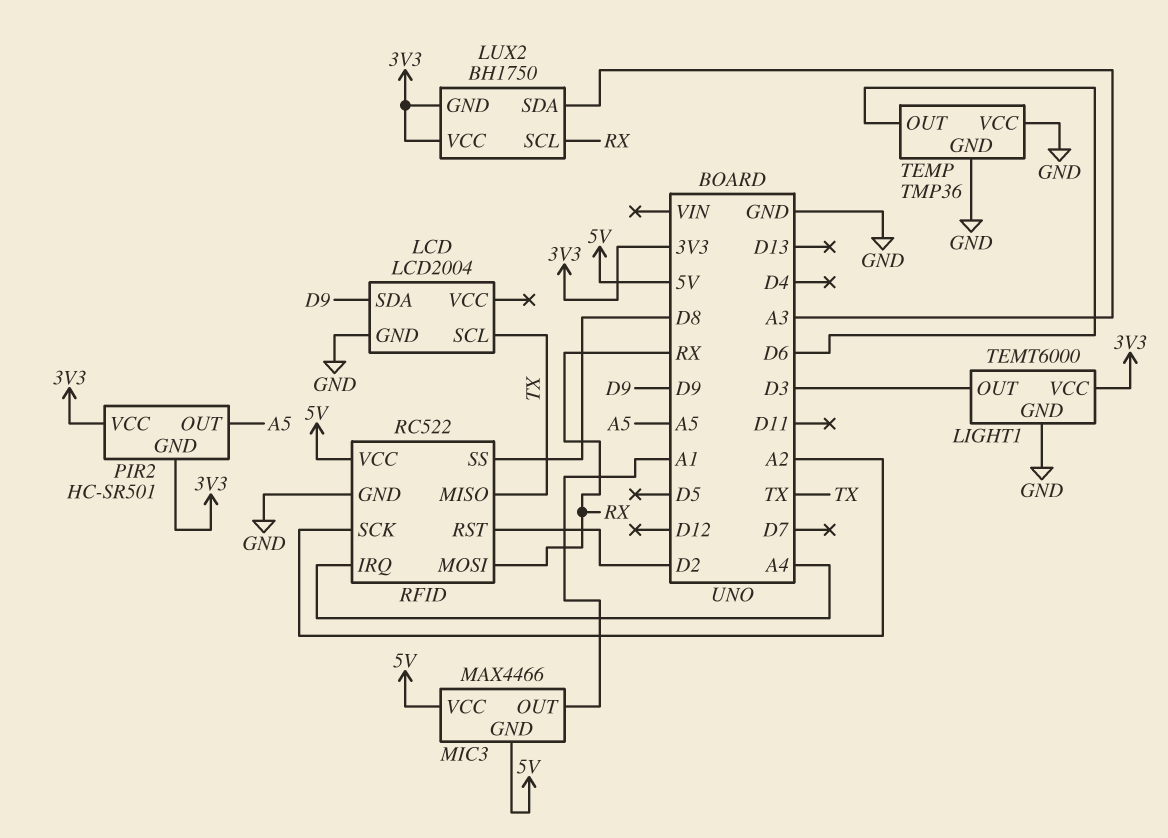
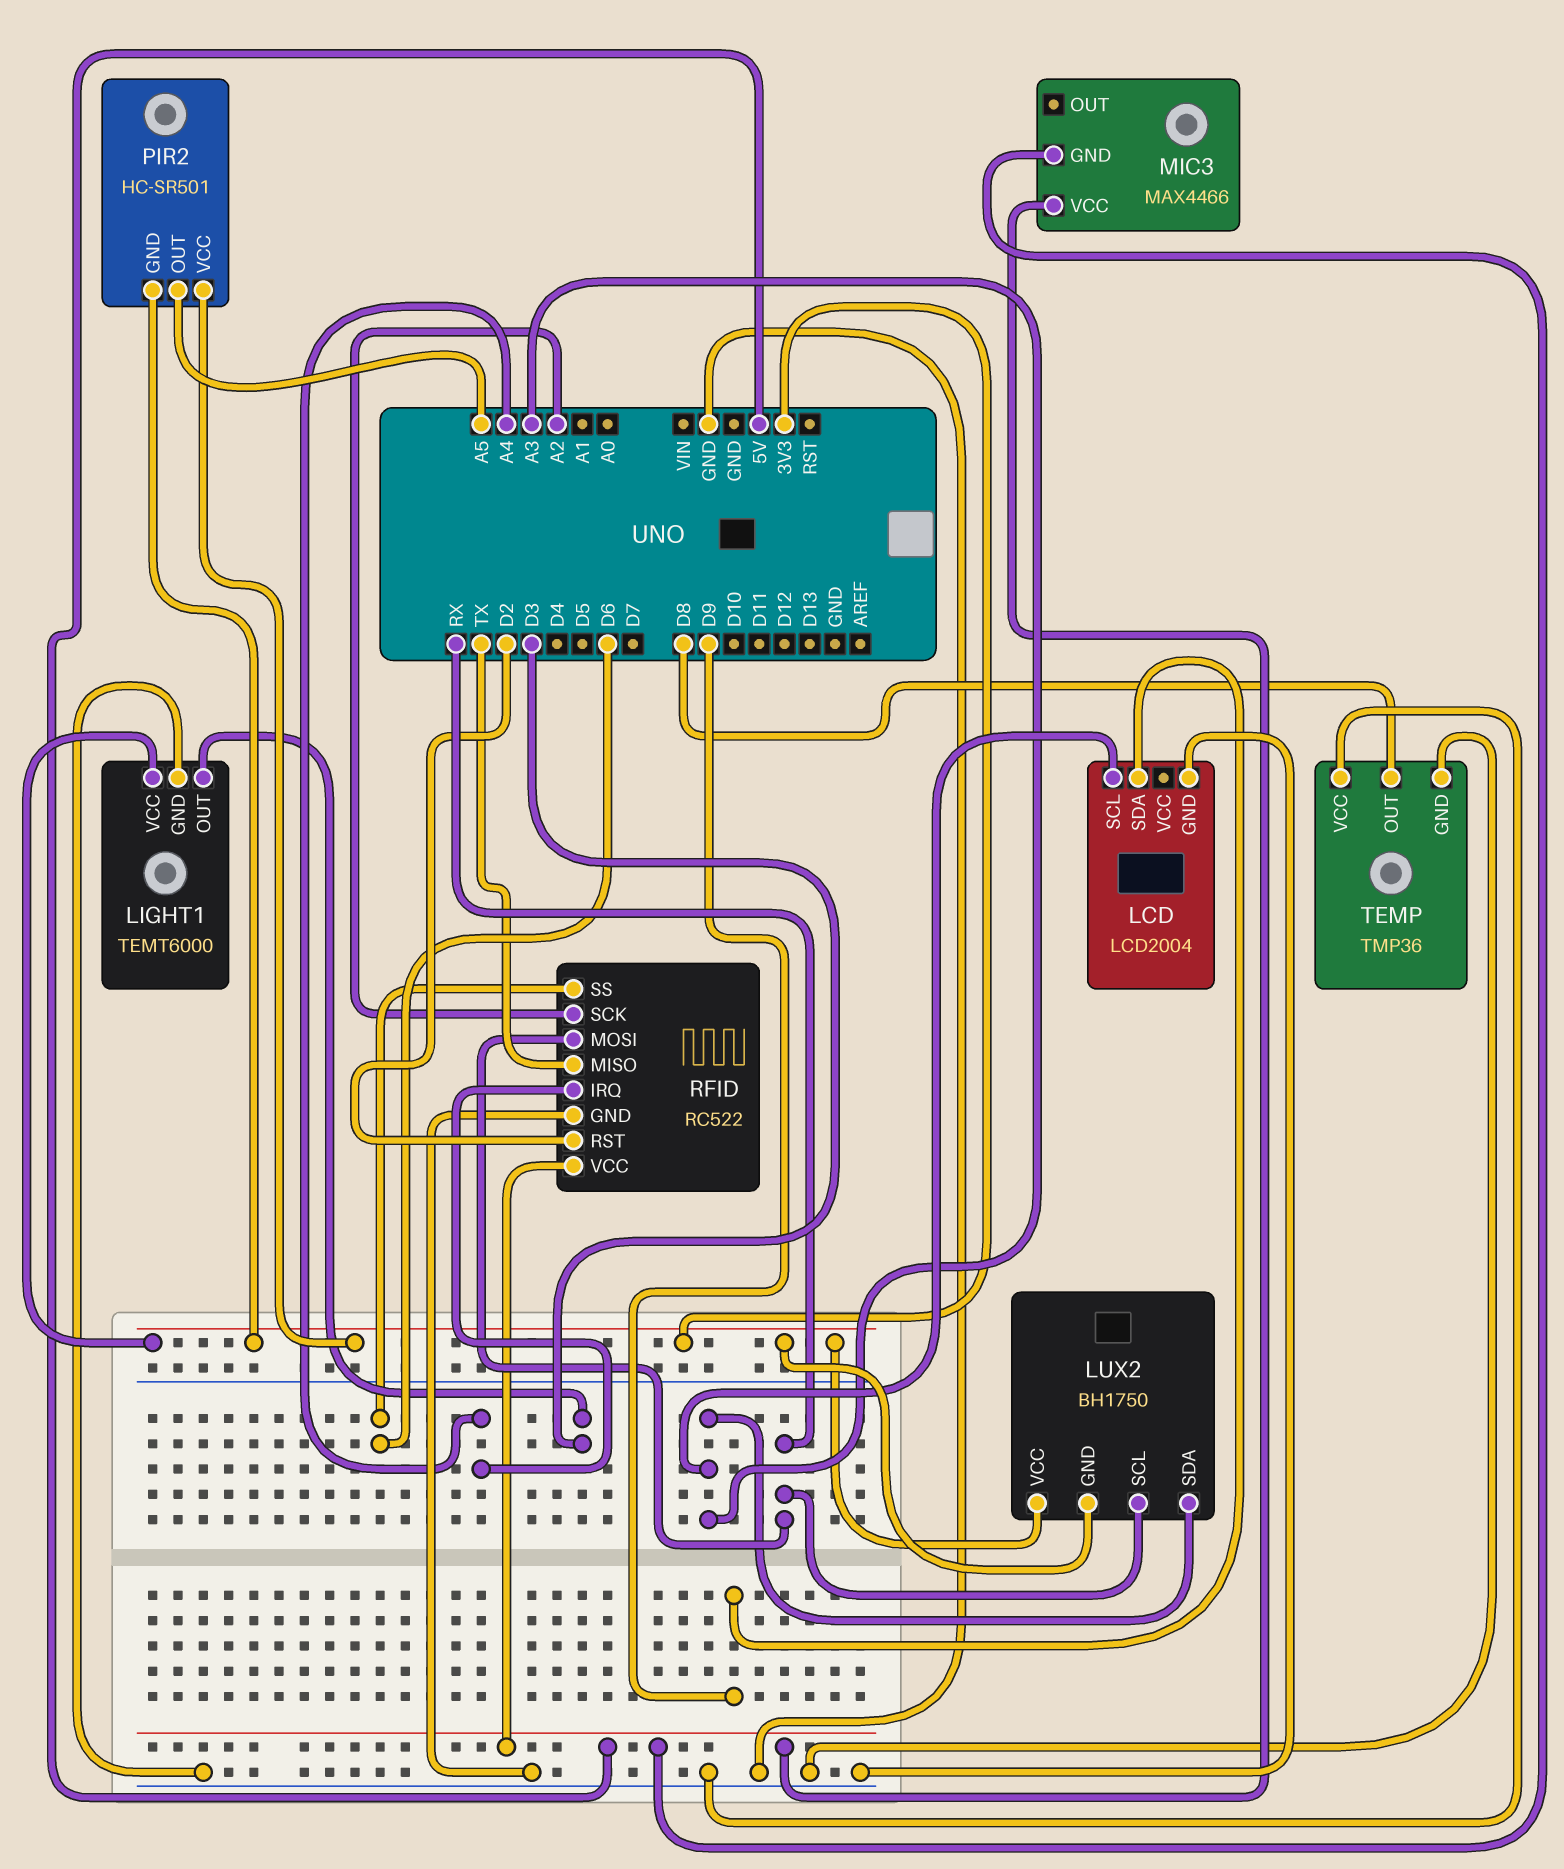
LCD pin SCL: TX -> A3
MIC3 pin OUT: A1 -> none
RFID pin SS: D8 -> D6
TEMP pin OUT: D6 -> D8

